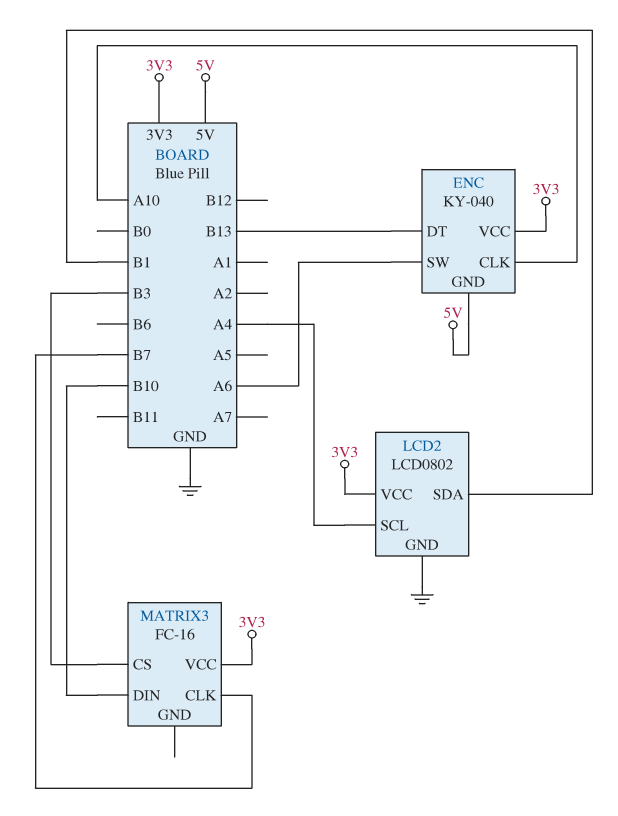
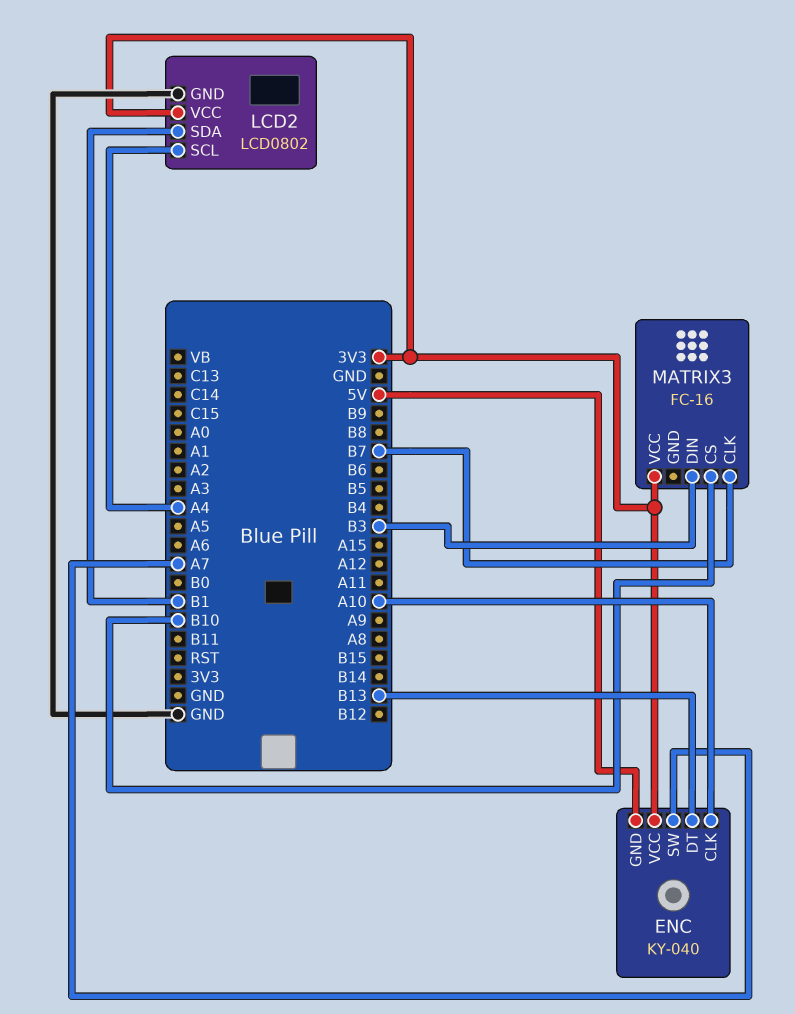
ENC pin SW: A6 -> A7
MATRIX3 pin CS: B3 -> B10
MATRIX3 pin DIN: B10 -> B3

